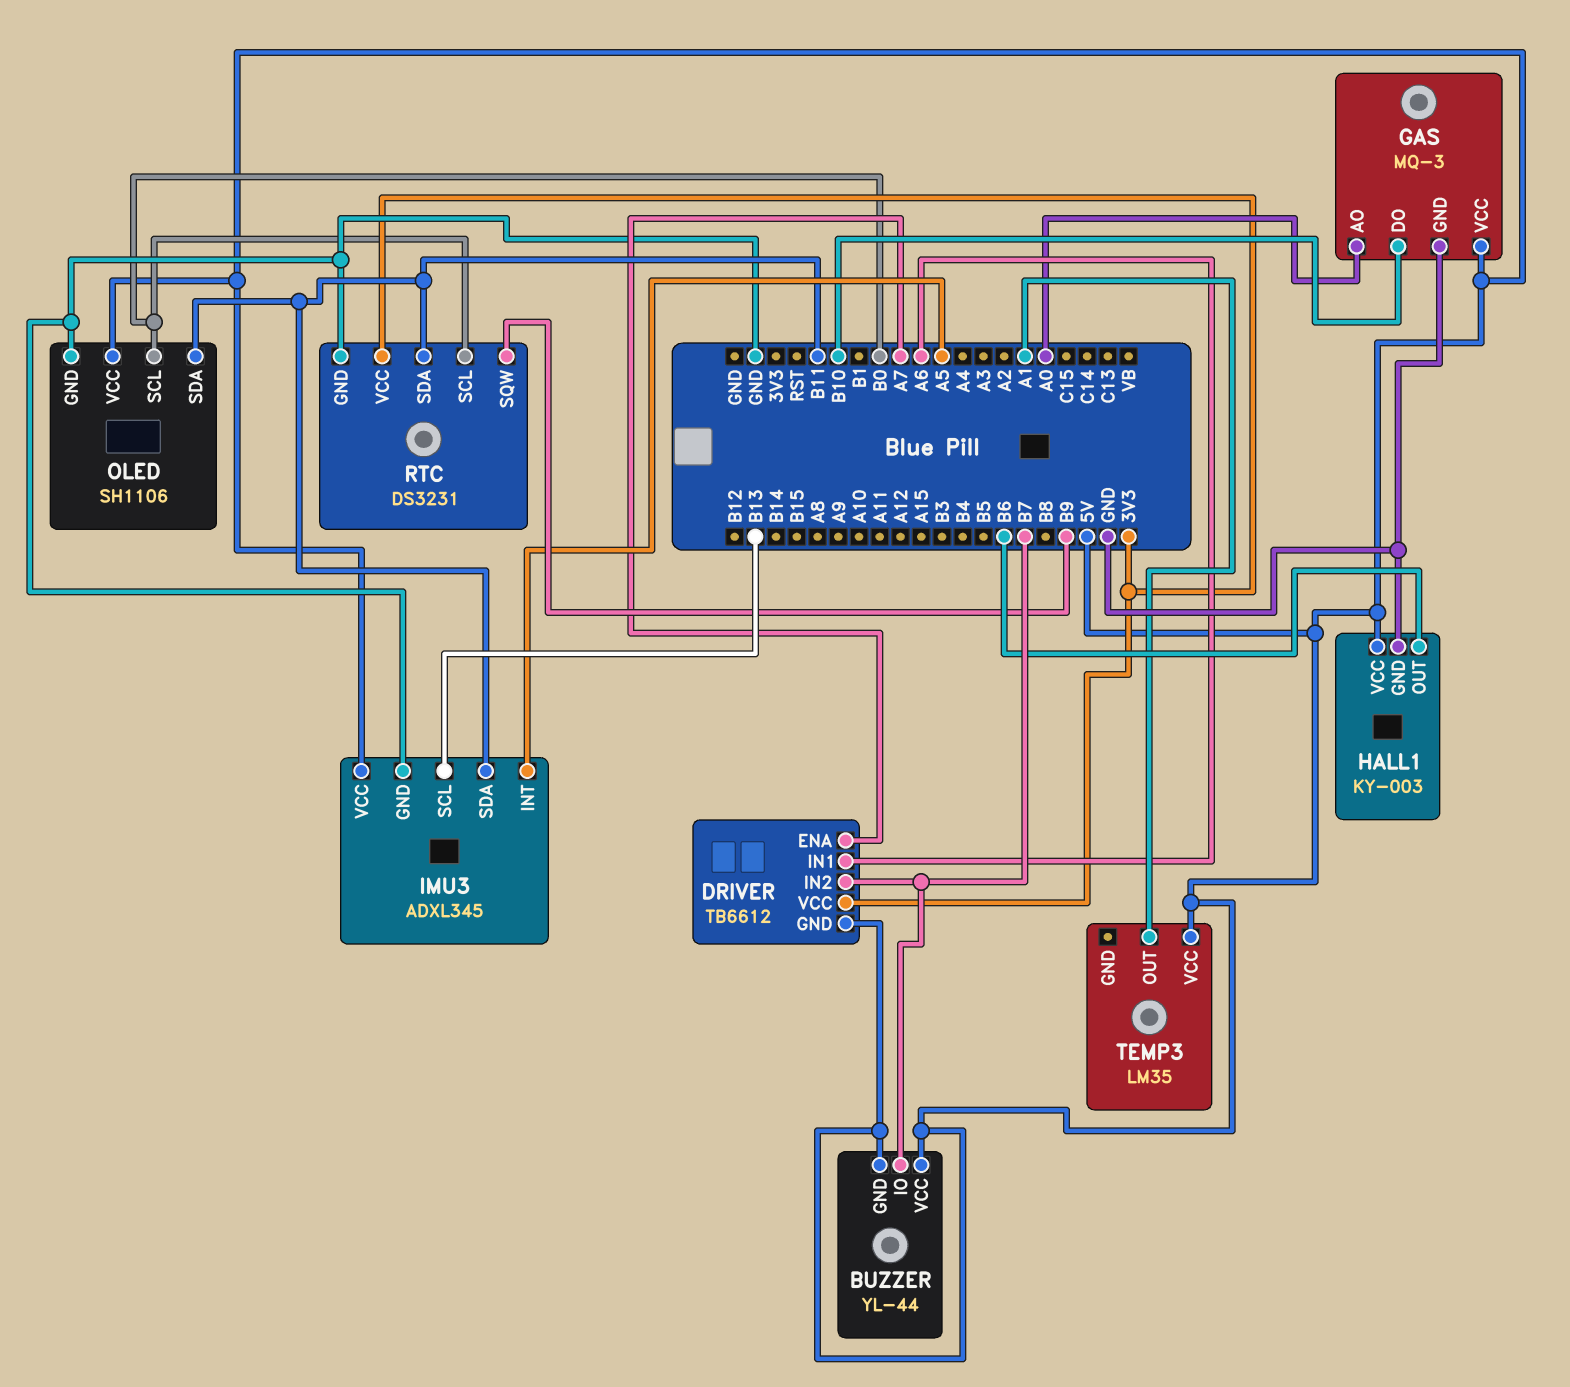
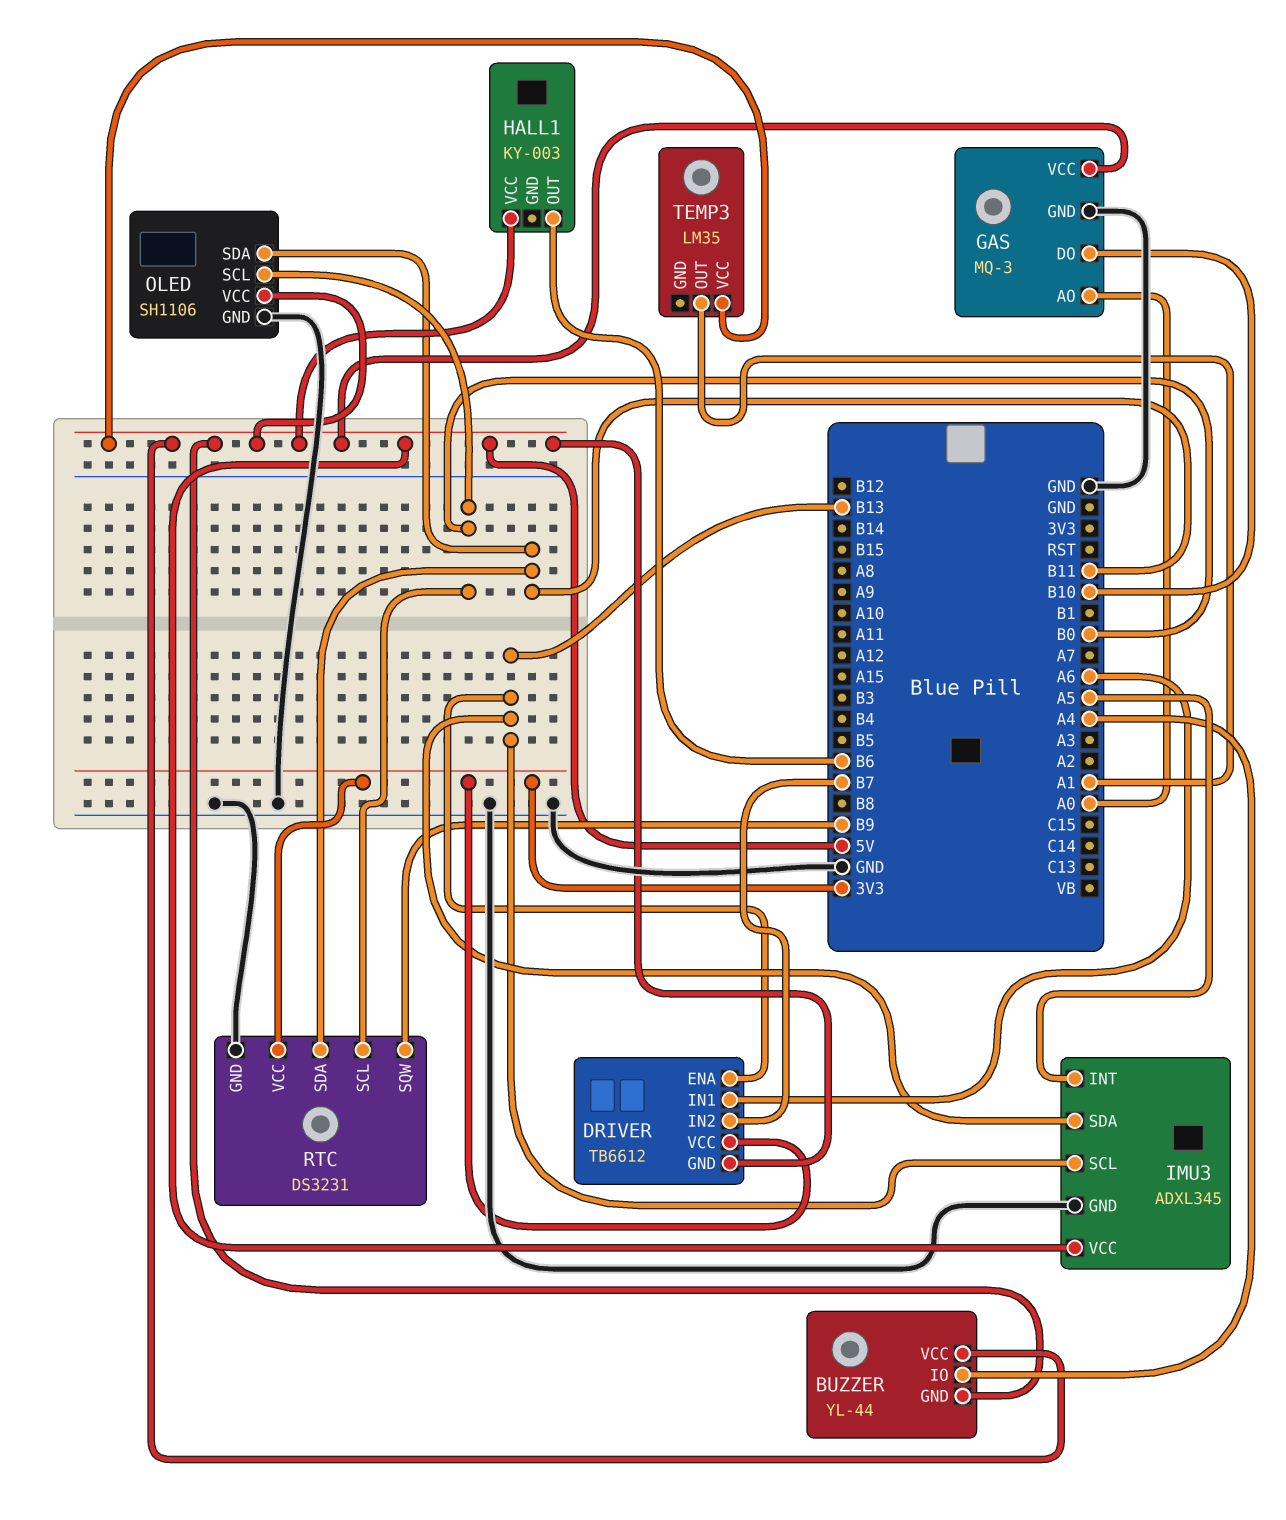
BUZZER pin IO: B7 -> A4
DRIVER pin ENA: A7 -> B13
HALL1 pin GND: GND -> none
IMU3 pin SDA: B11 -> B13

